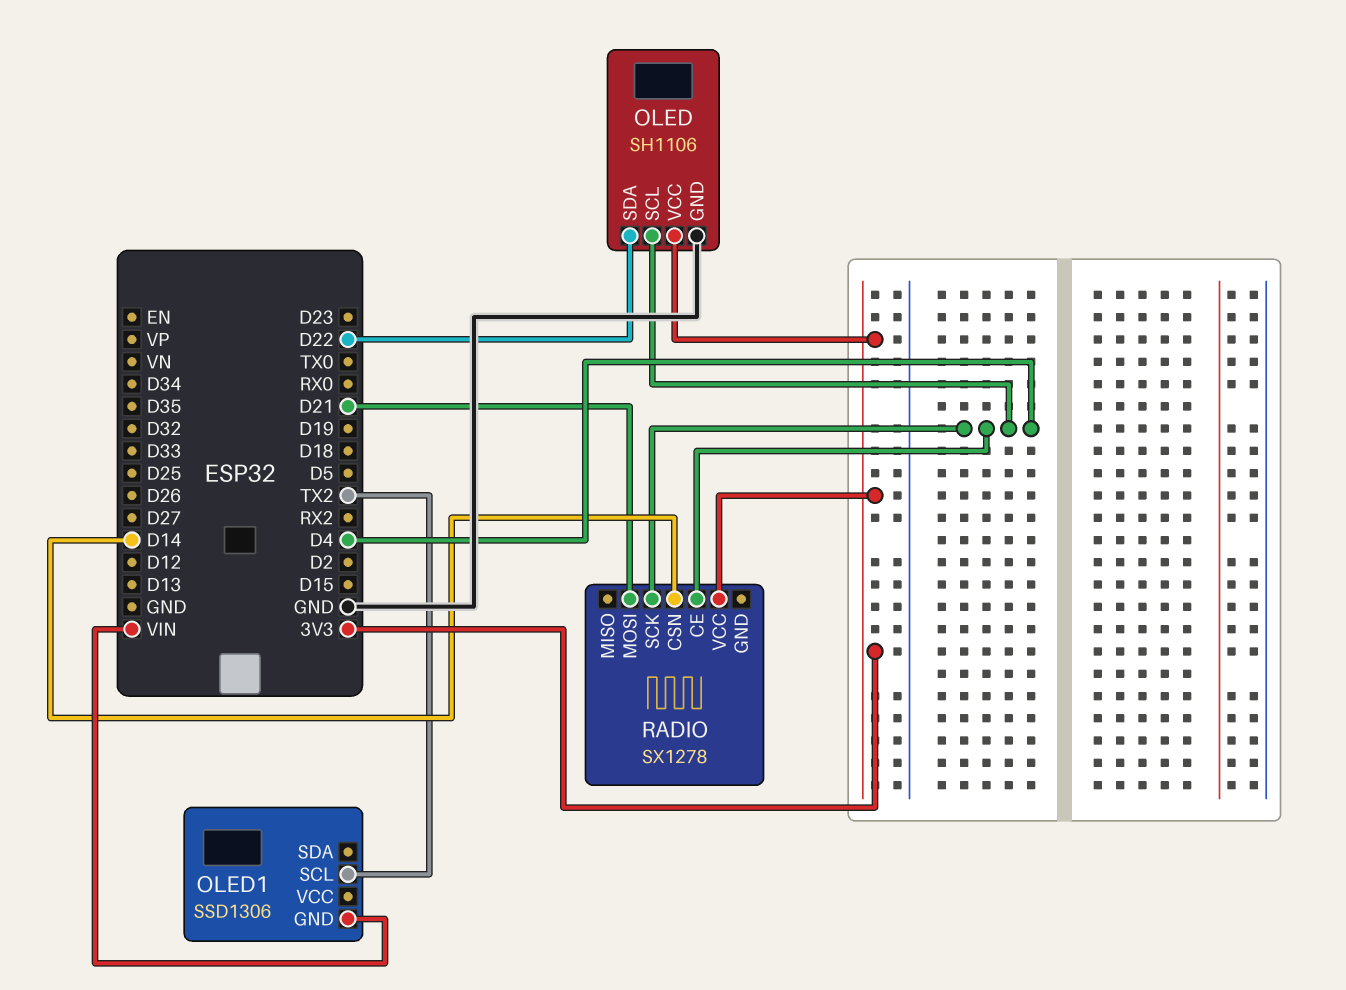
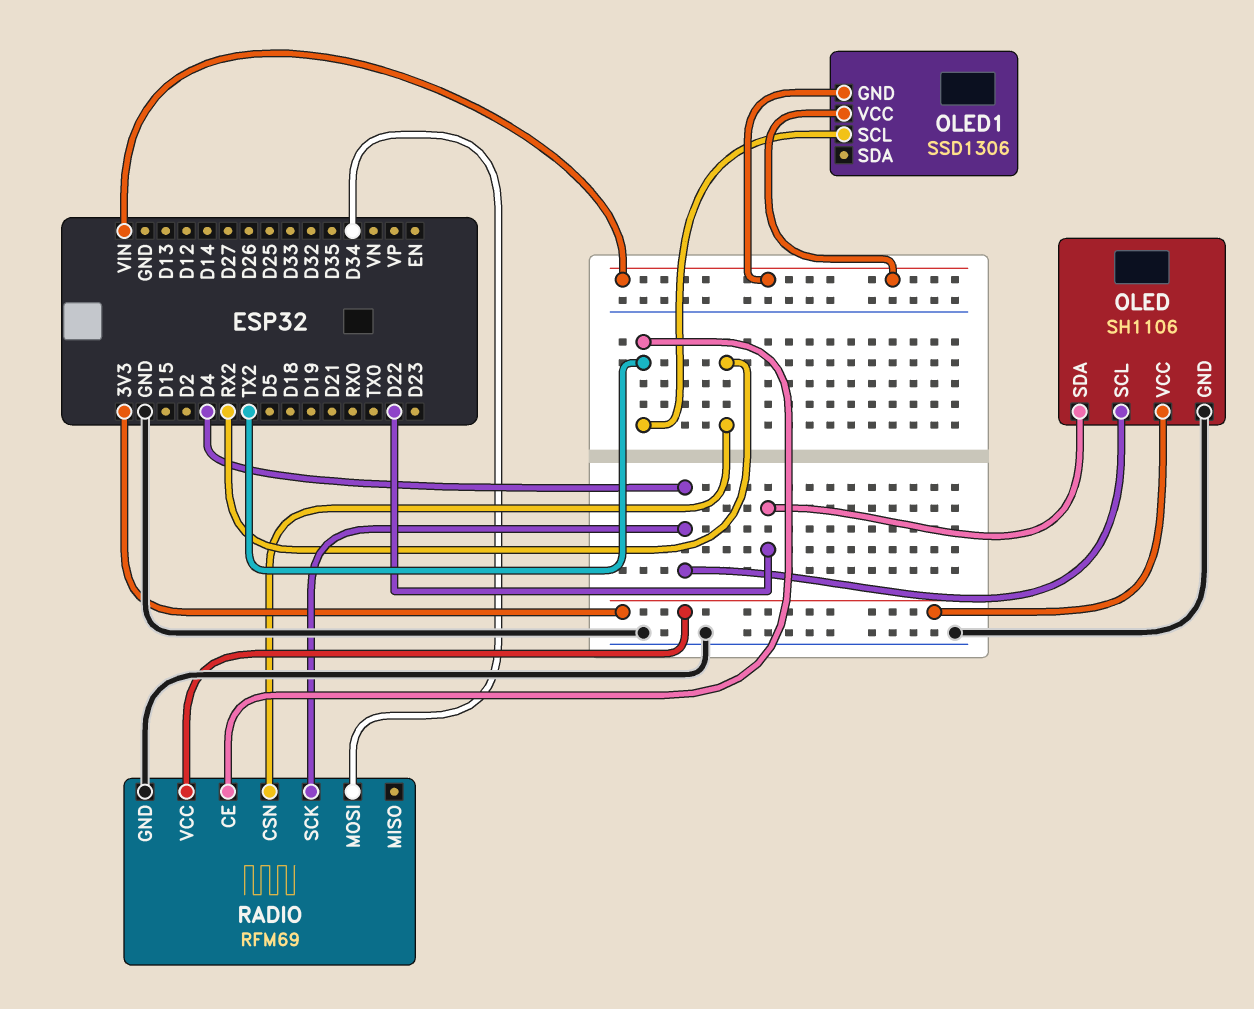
OLED1 pin VCC: none -> VIN
RADIO: SX1278 -> RFM69
RADIO pin CE: D4 -> TX2
RADIO pin CSN: D14 -> RX2
RADIO pin GND: none -> GND
RADIO pin MOSI: D21 -> D34

